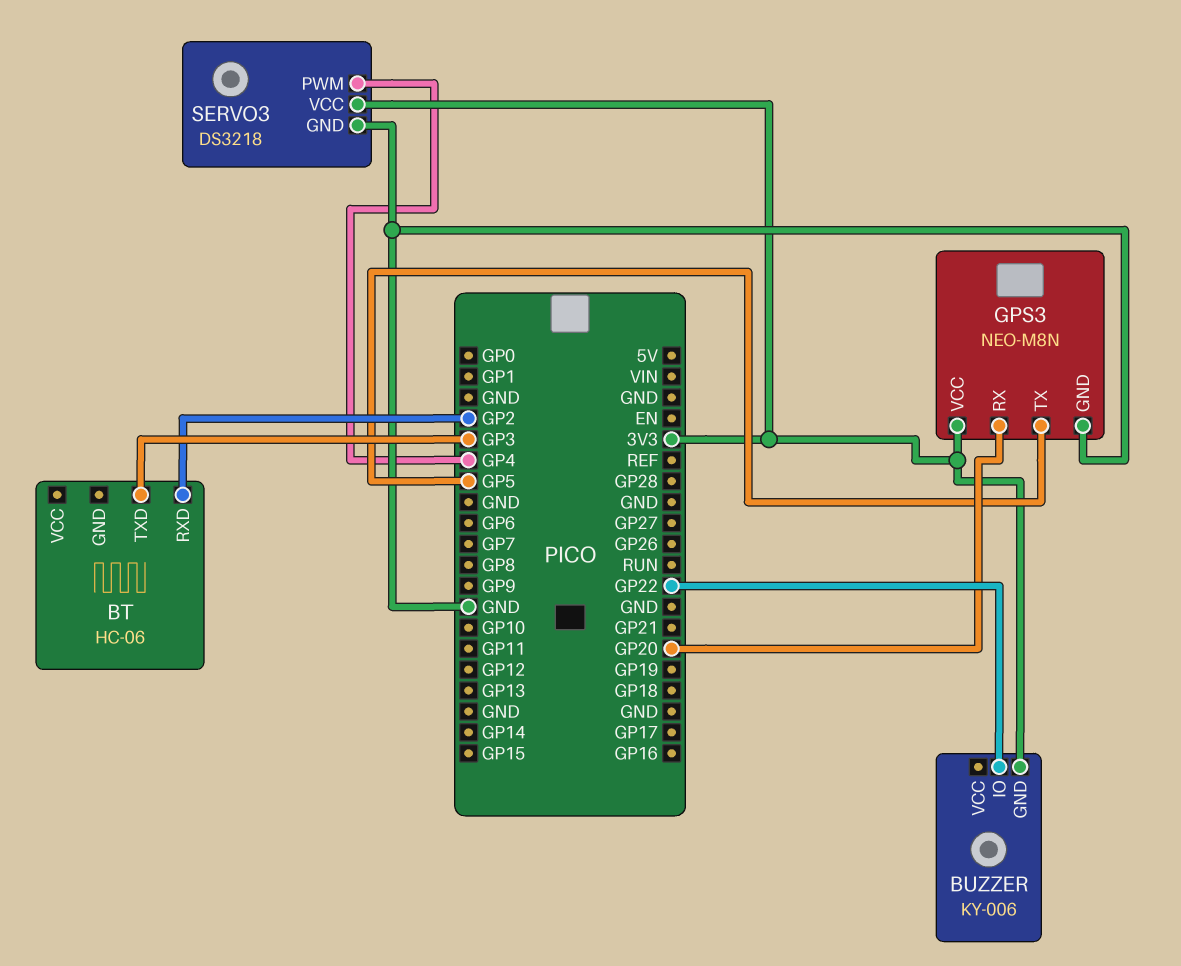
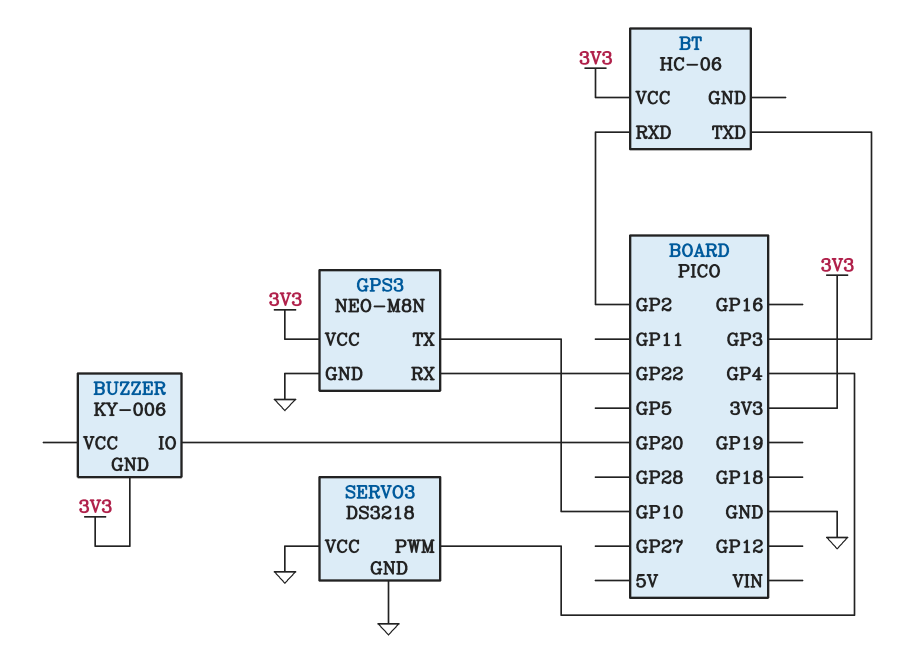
BT pin VCC: none -> 3V3
BUZZER pin IO: GP22 -> GP20
GPS3 pin RX: GP20 -> GP22
GPS3 pin TX: GP5 -> GP10
SERVO3 pin VCC: 3V3 -> GND

